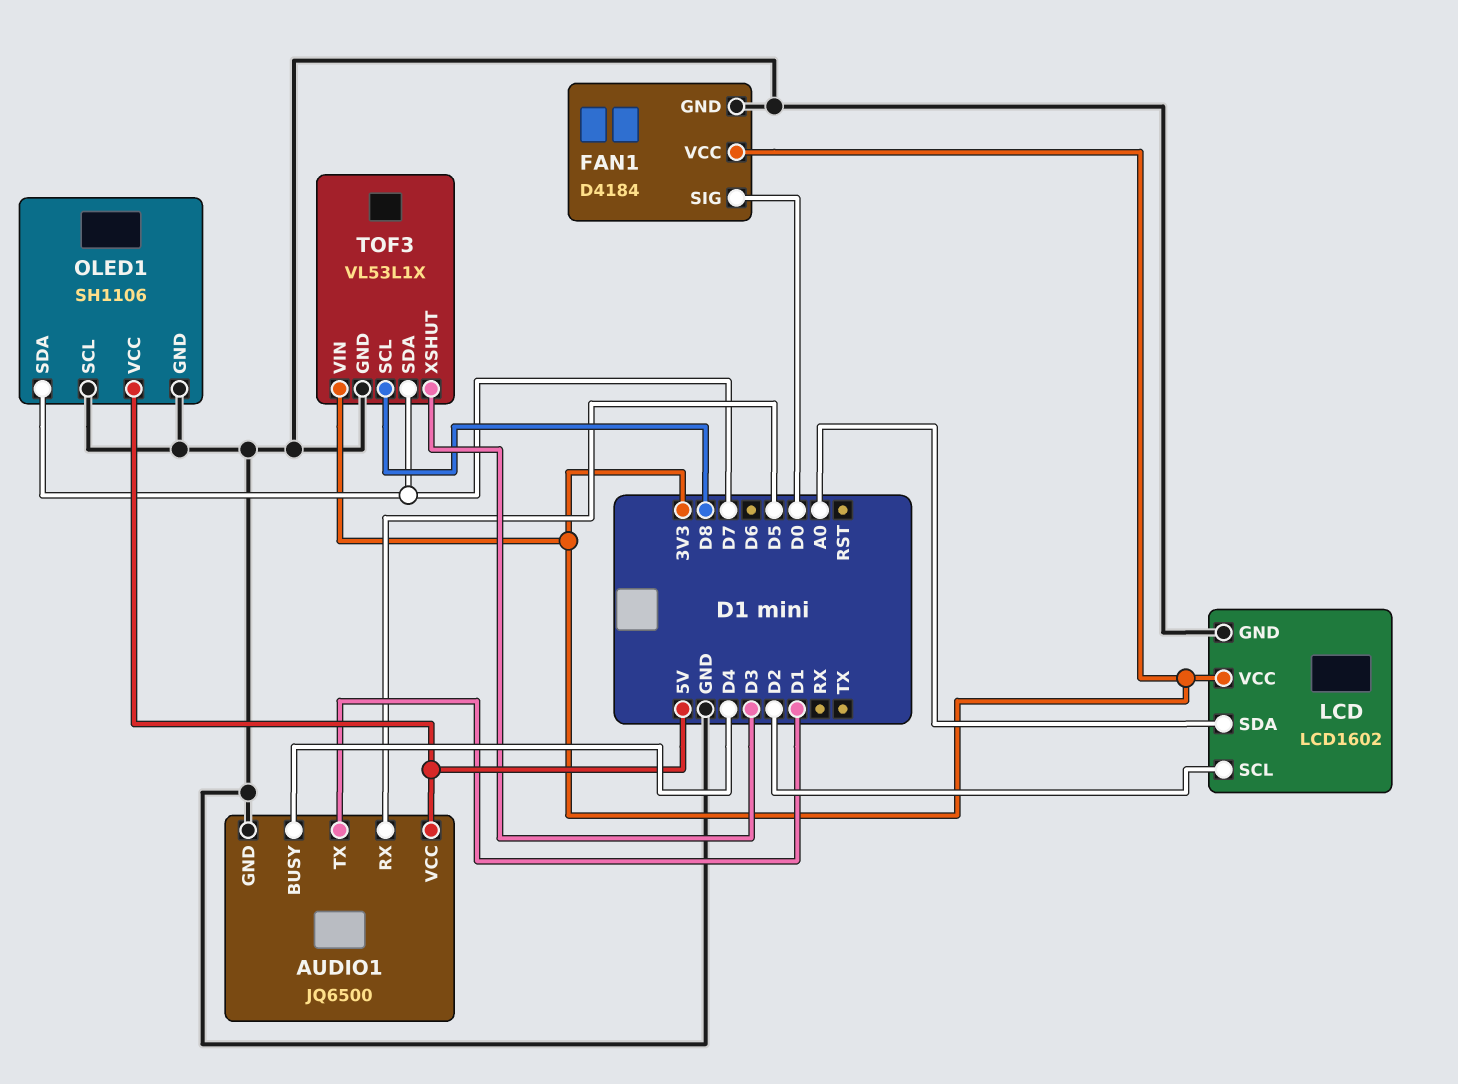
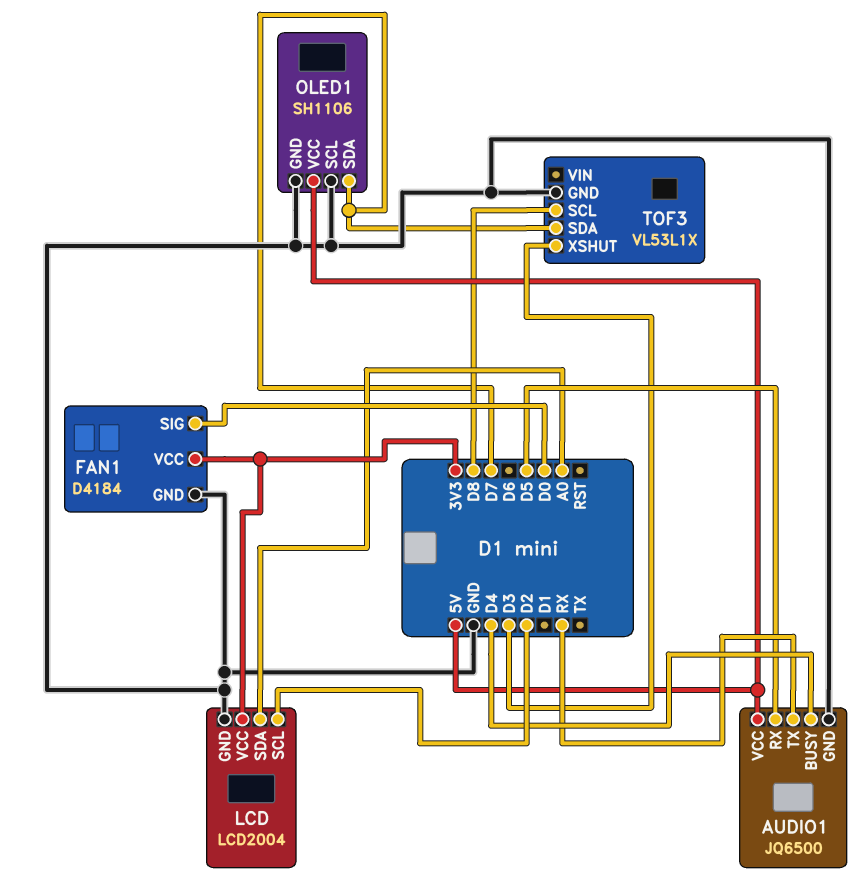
AUDIO1 pin TX: D1 -> RX
LCD: LCD1602 -> LCD2004
TOF3 pin VIN: 3V3 -> none

